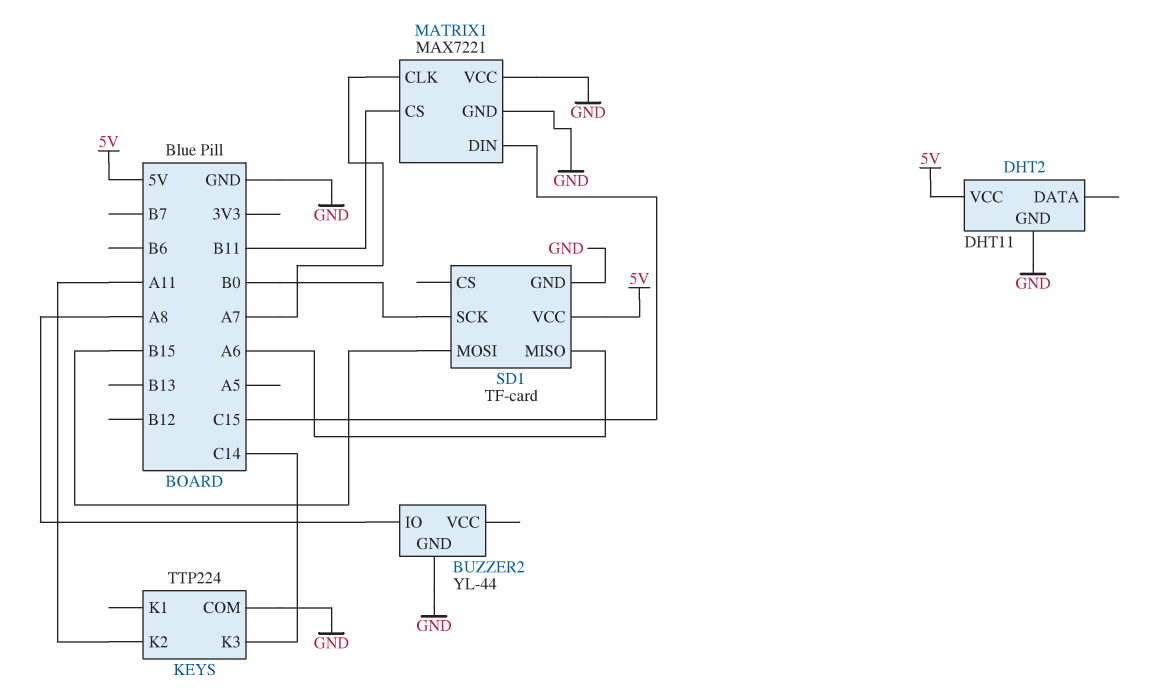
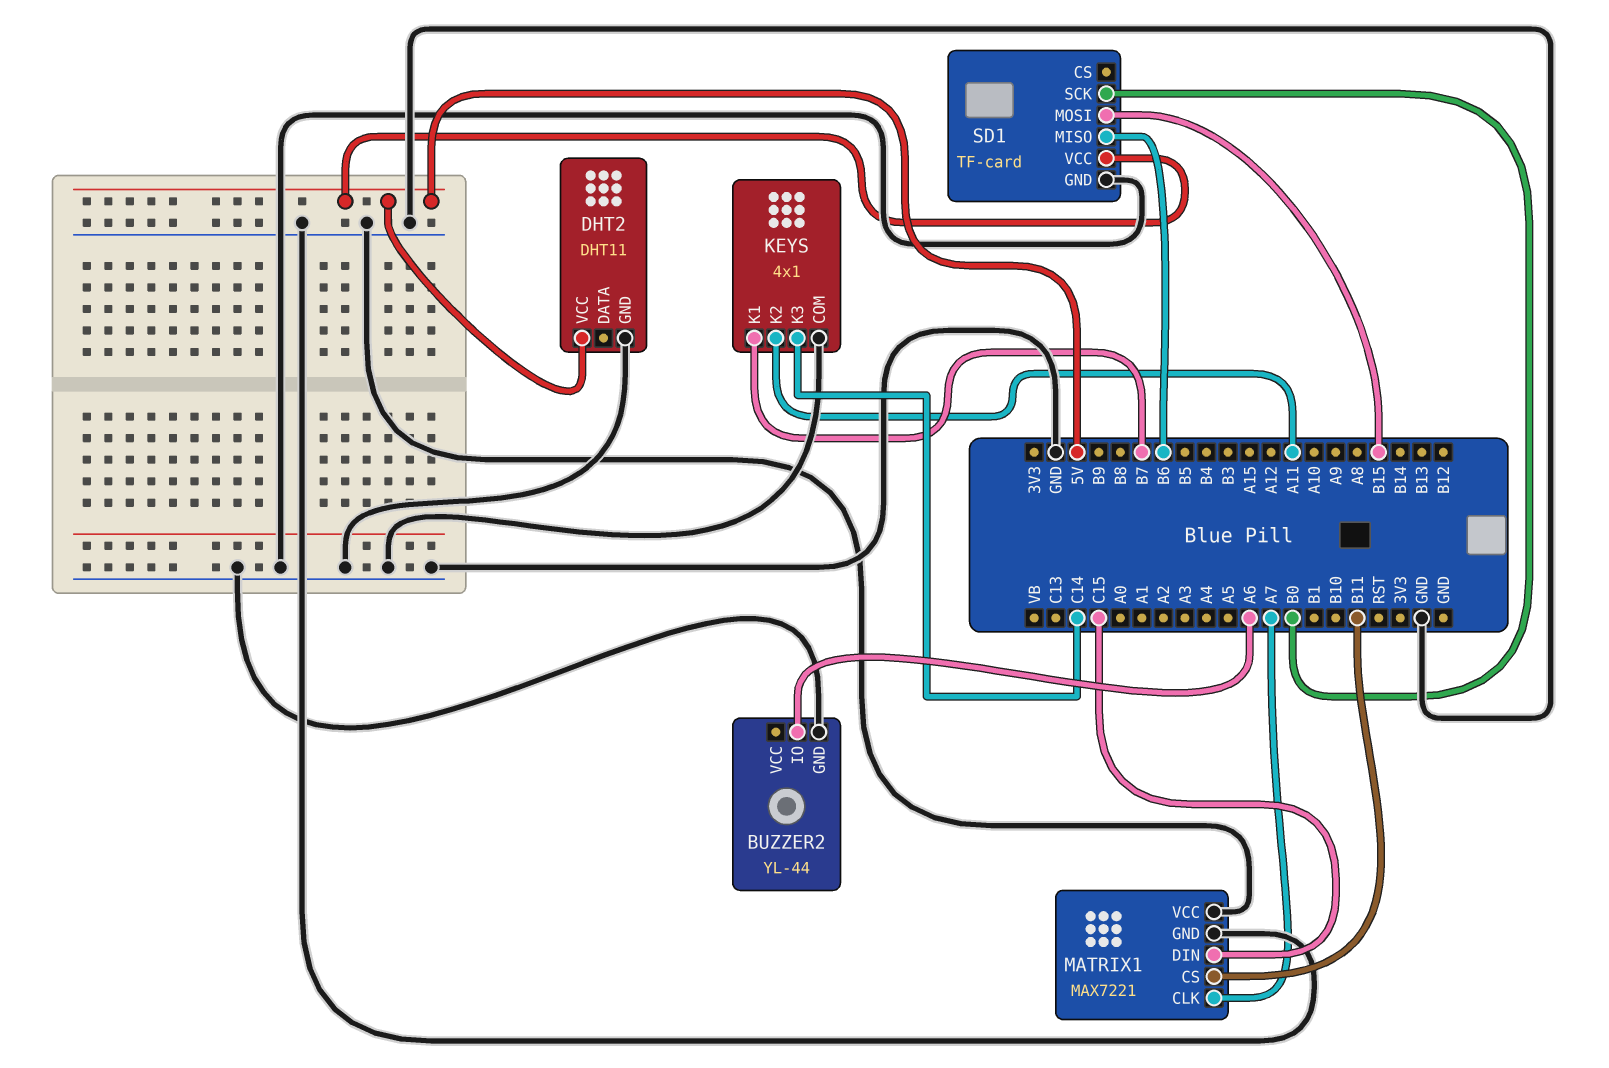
BUZZER2 pin IO: A8 -> A6
KEYS: TTP224 -> 4x1
KEYS pin K1: none -> B7
SD1 pin MISO: A6 -> B6

